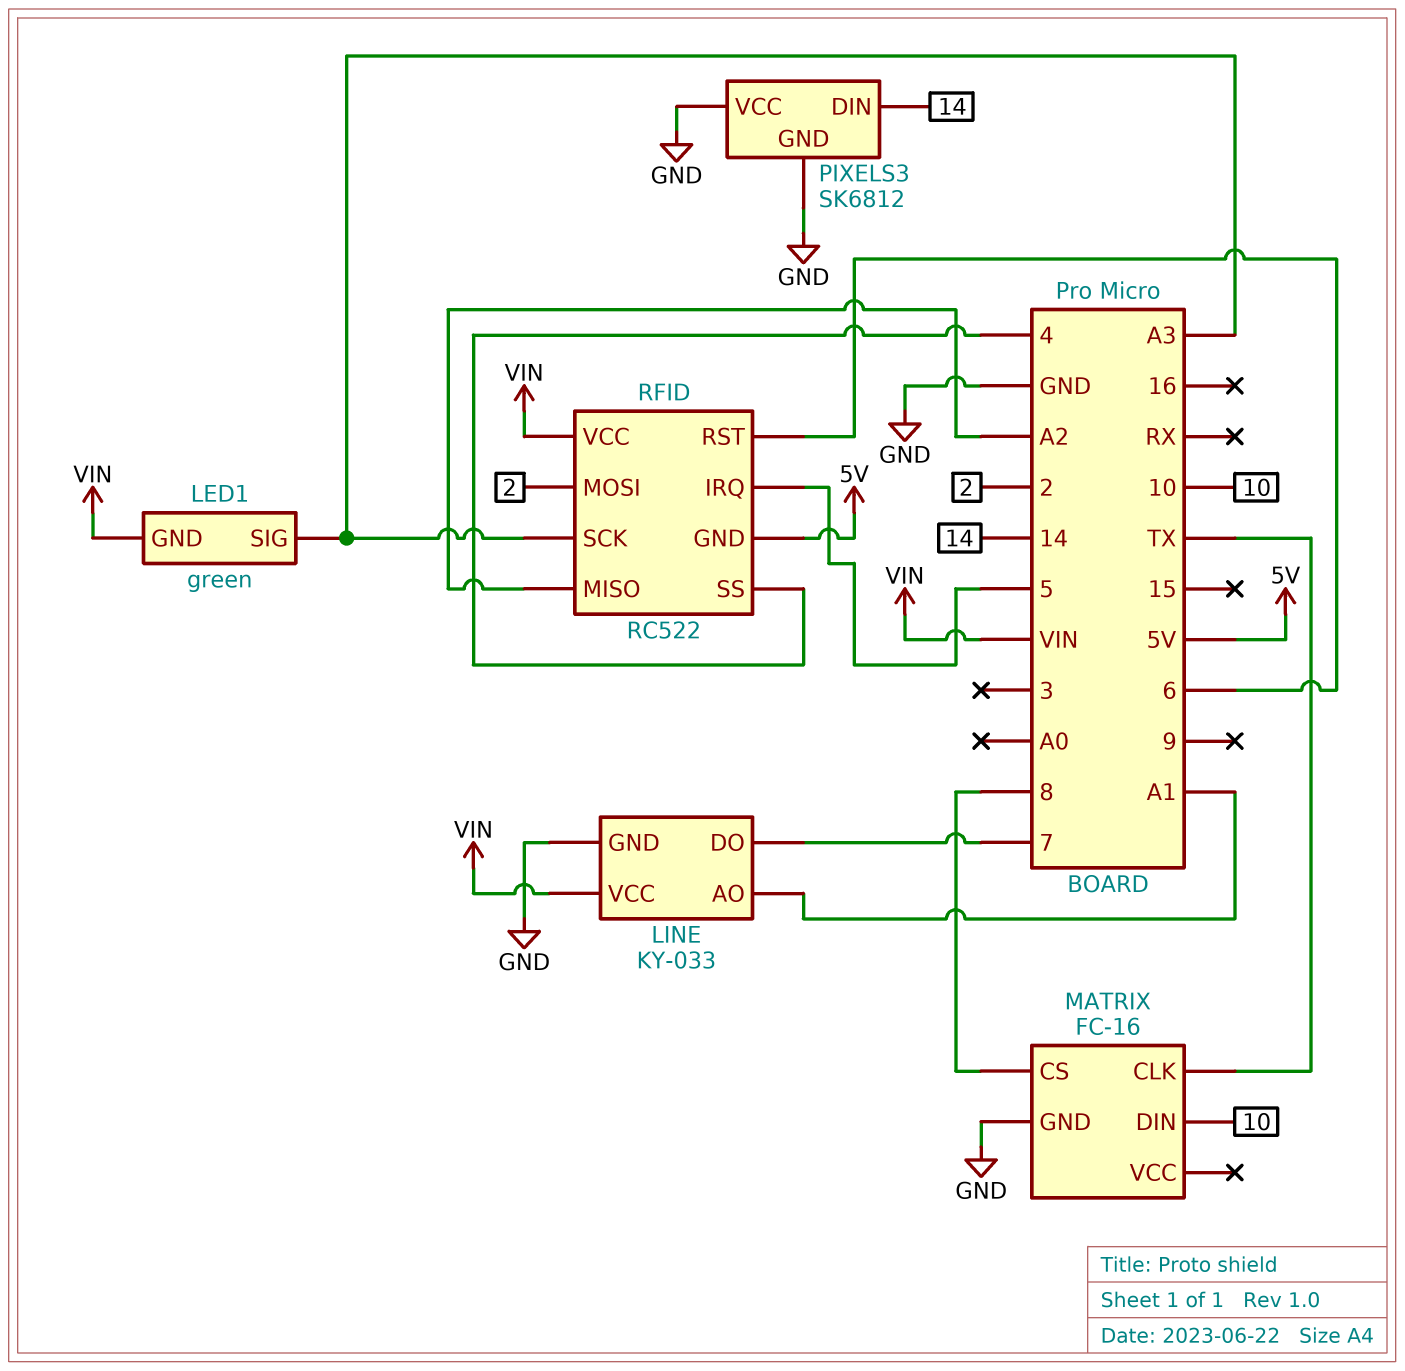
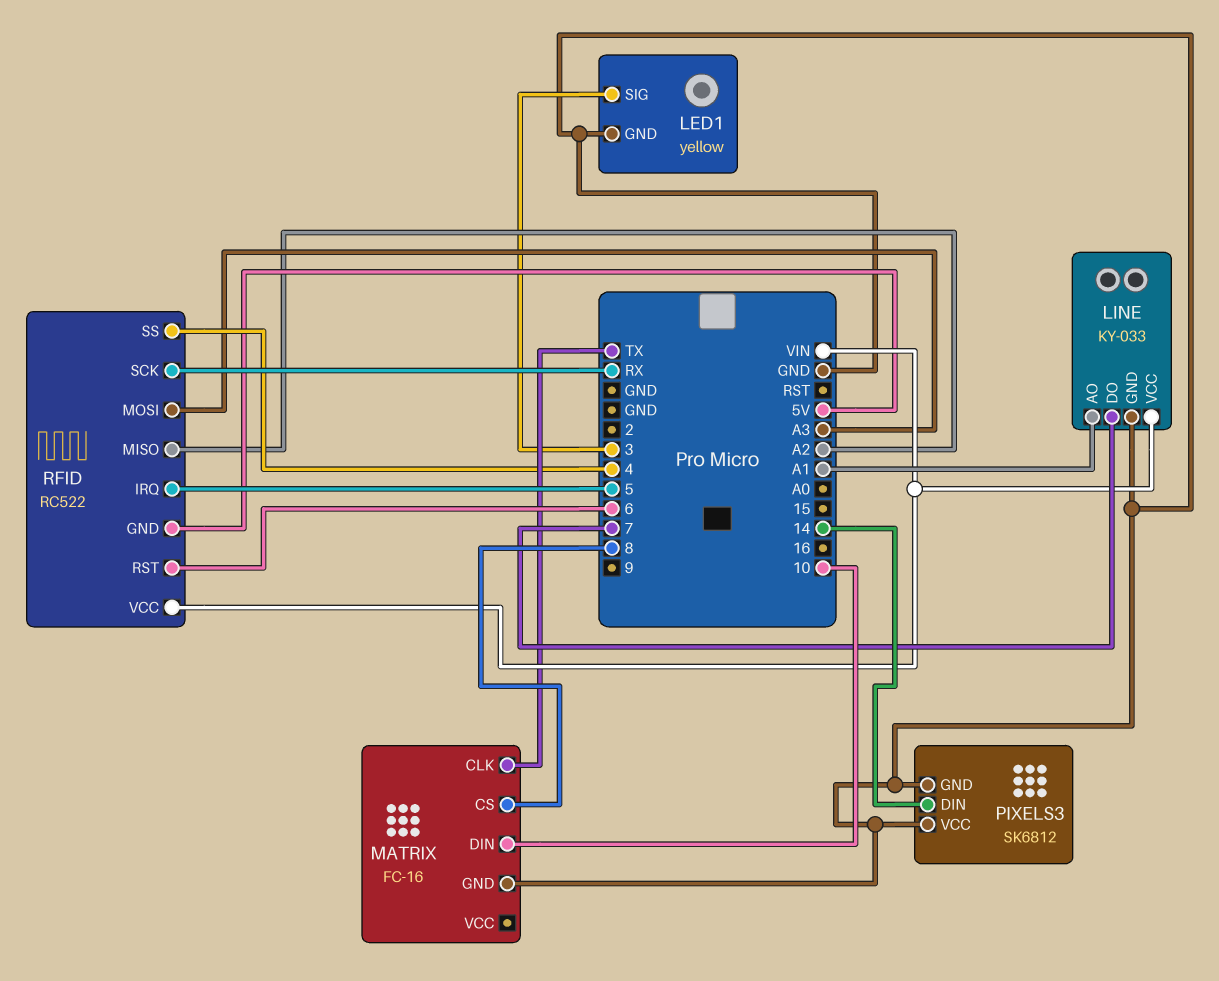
LED1: green -> yellow
LED1 pin GND: VIN -> GND
LED1 pin SIG: A3 -> 3
RFID pin MOSI: 2 -> A3
RFID pin SCK: A3 -> RX

